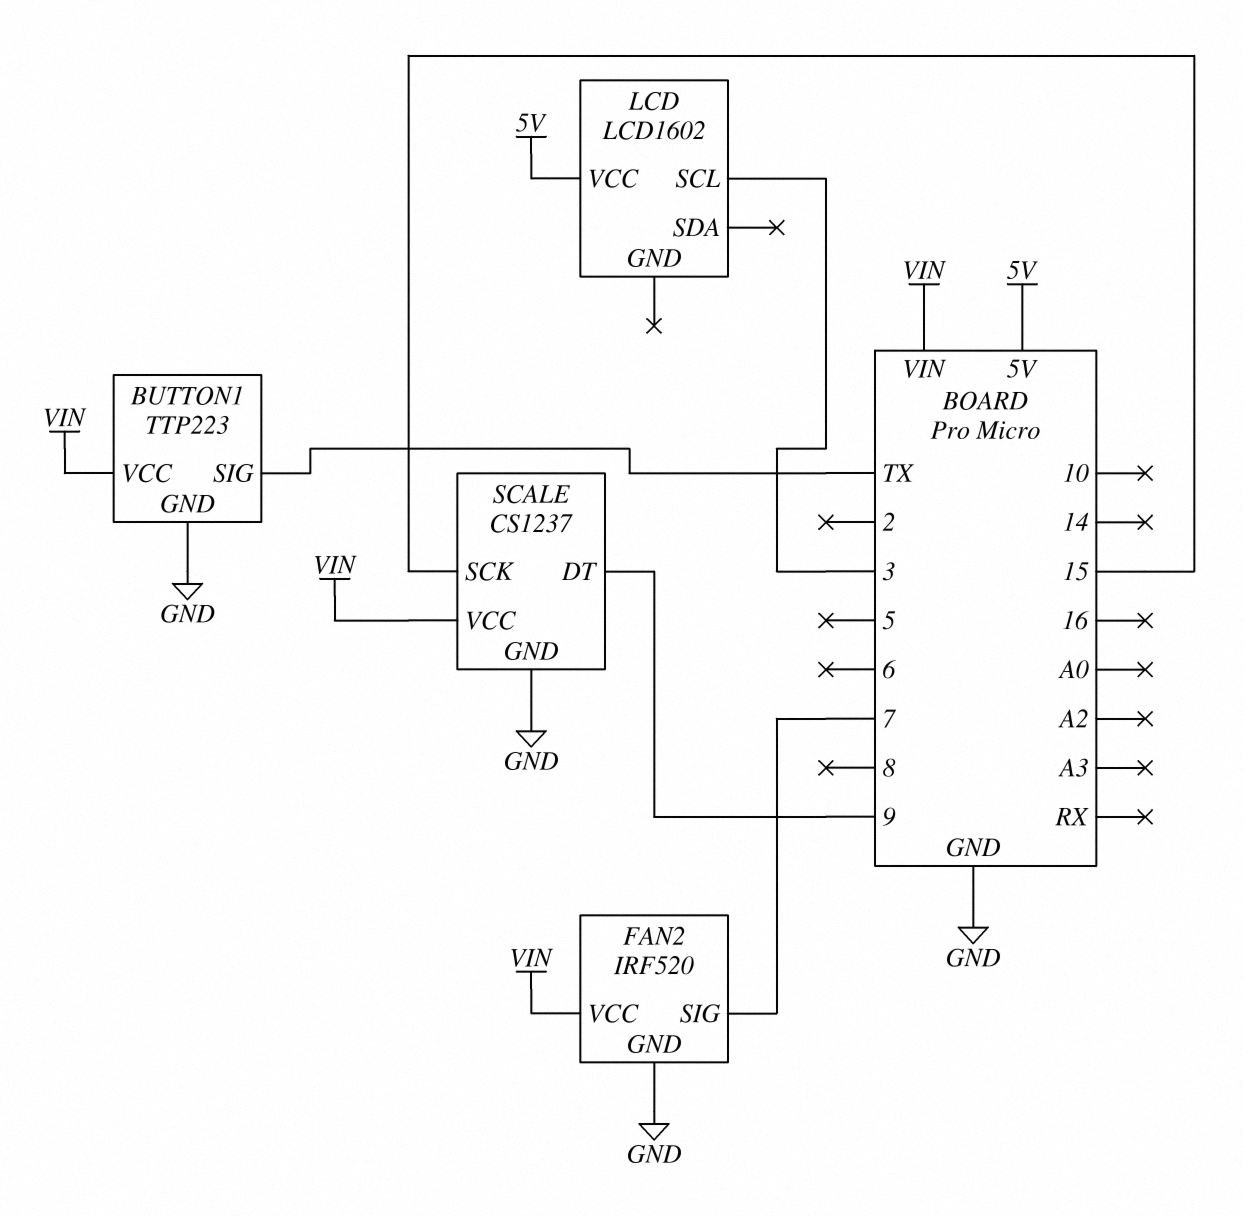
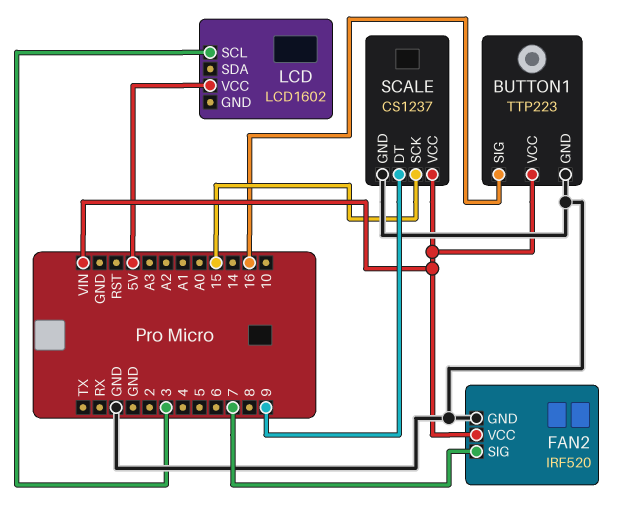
BUTTON1 pin SIG: TX -> 16

